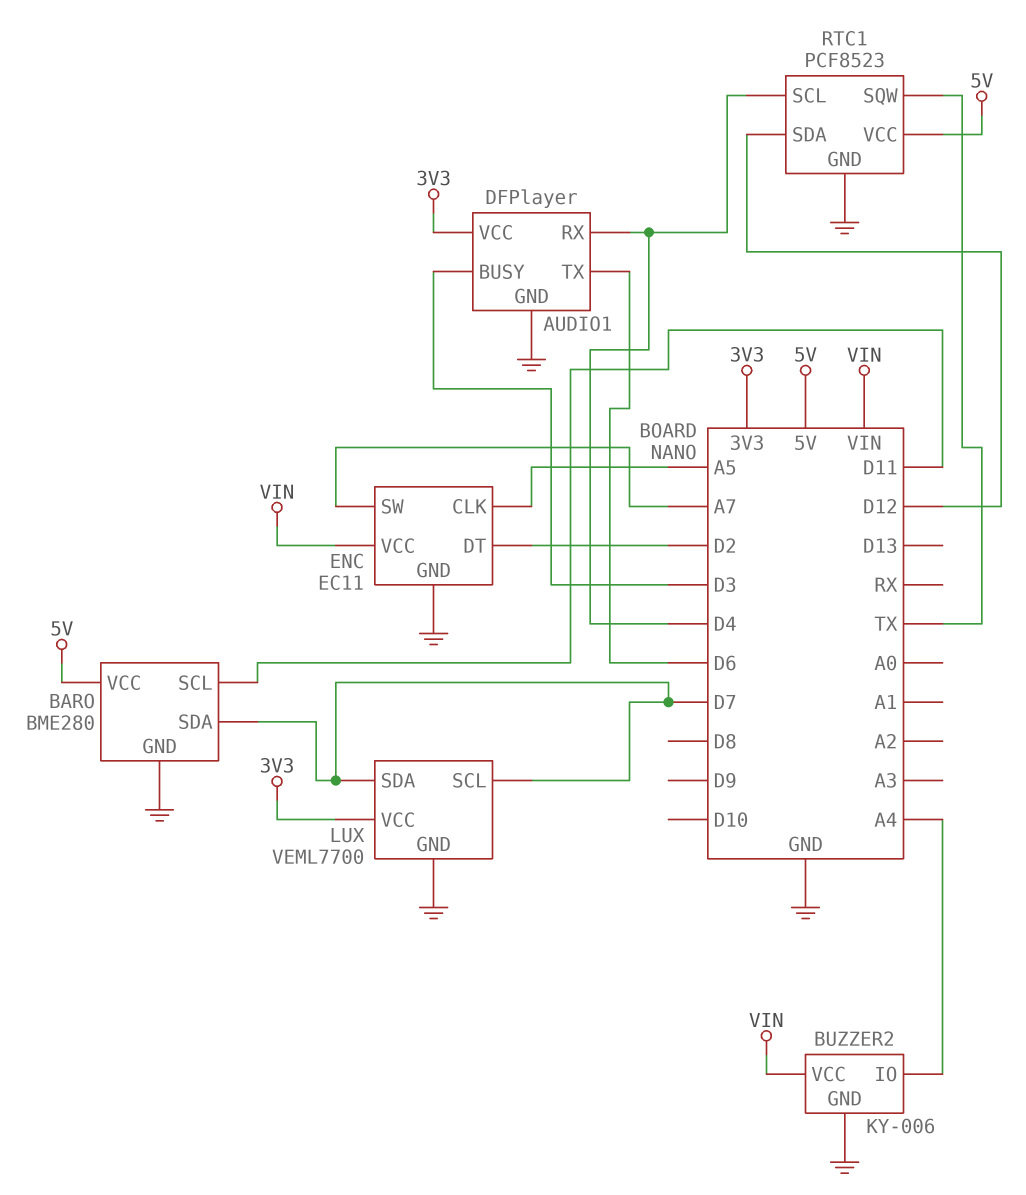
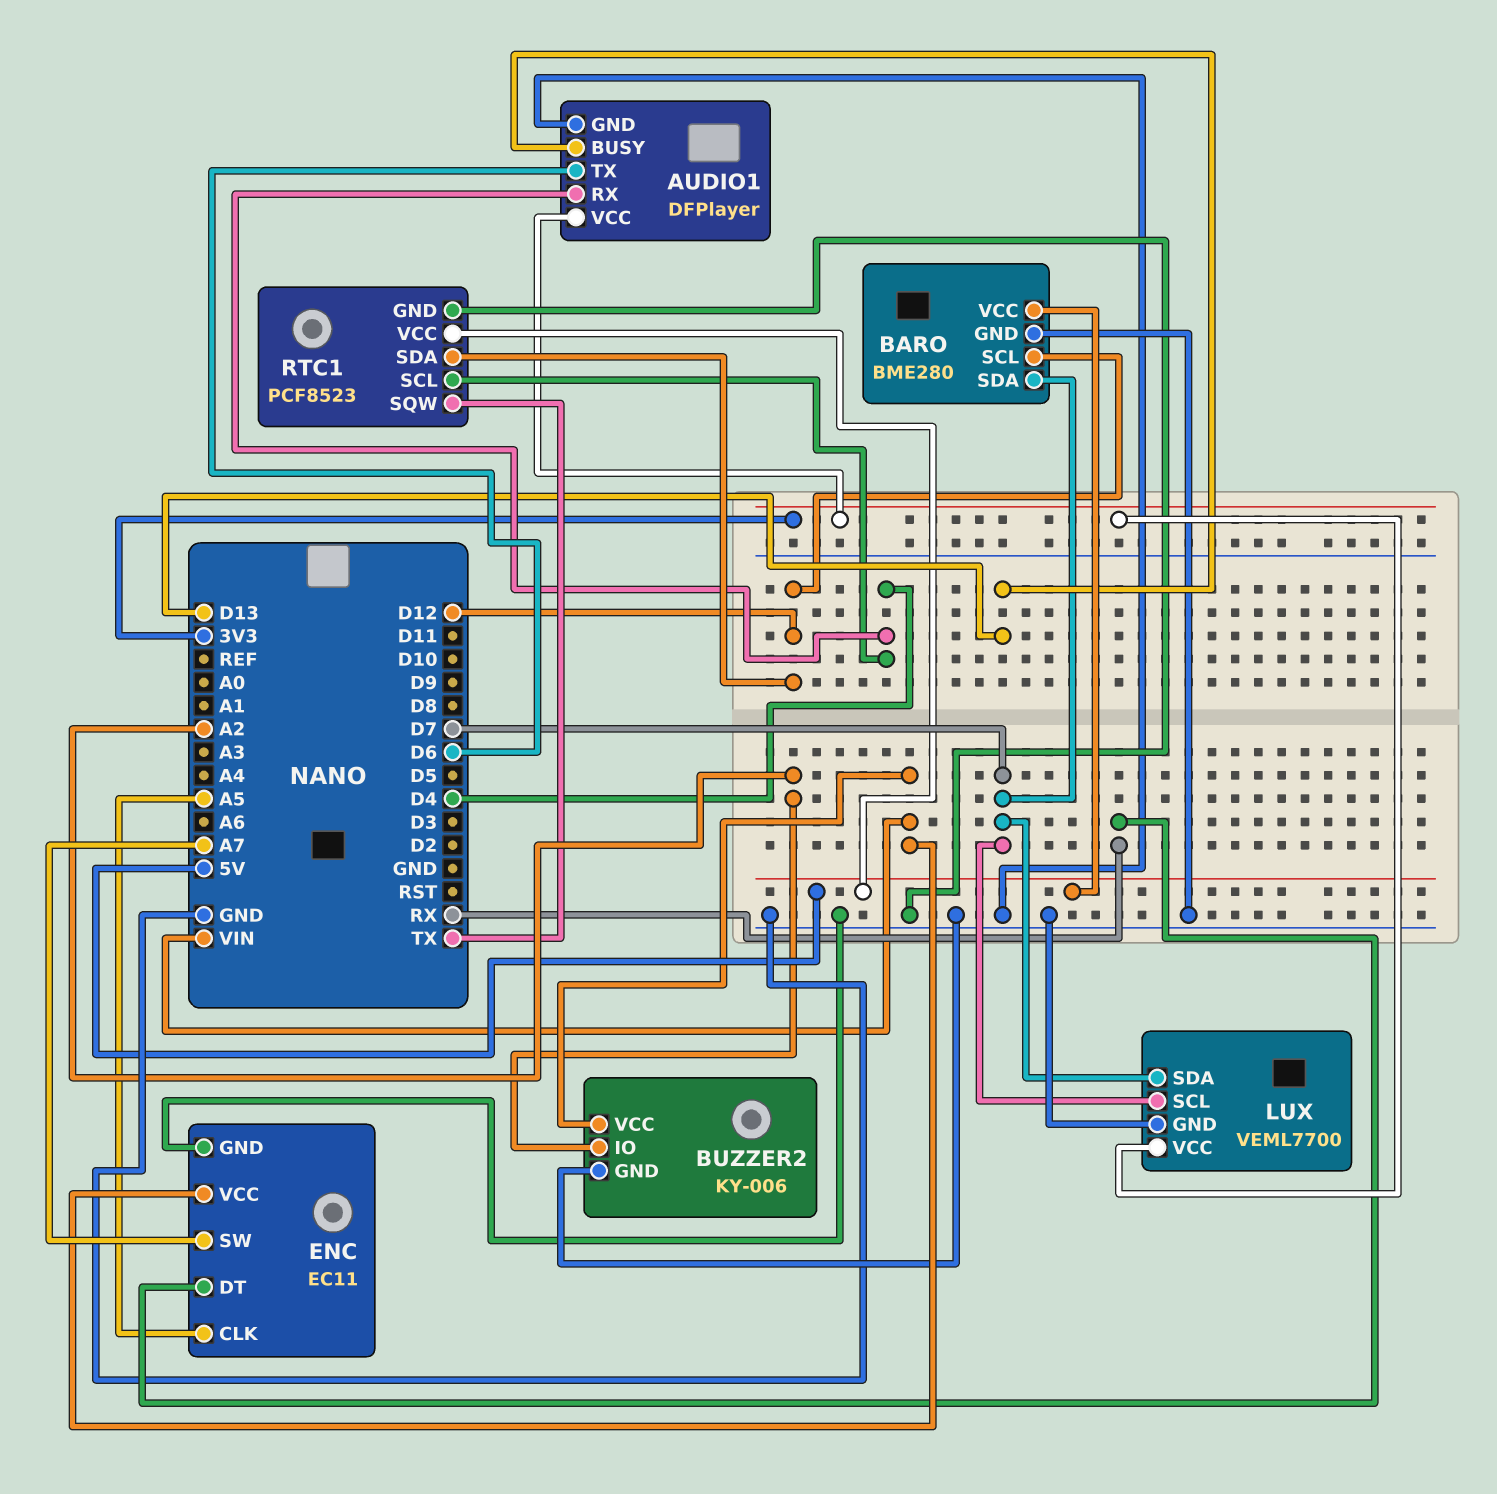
AUDIO1 pin BUSY: D3 -> D13
BARO pin SCL: D11 -> D12
BUZZER2 pin IO: A4 -> A2
ENC pin DT: D2 -> RX

